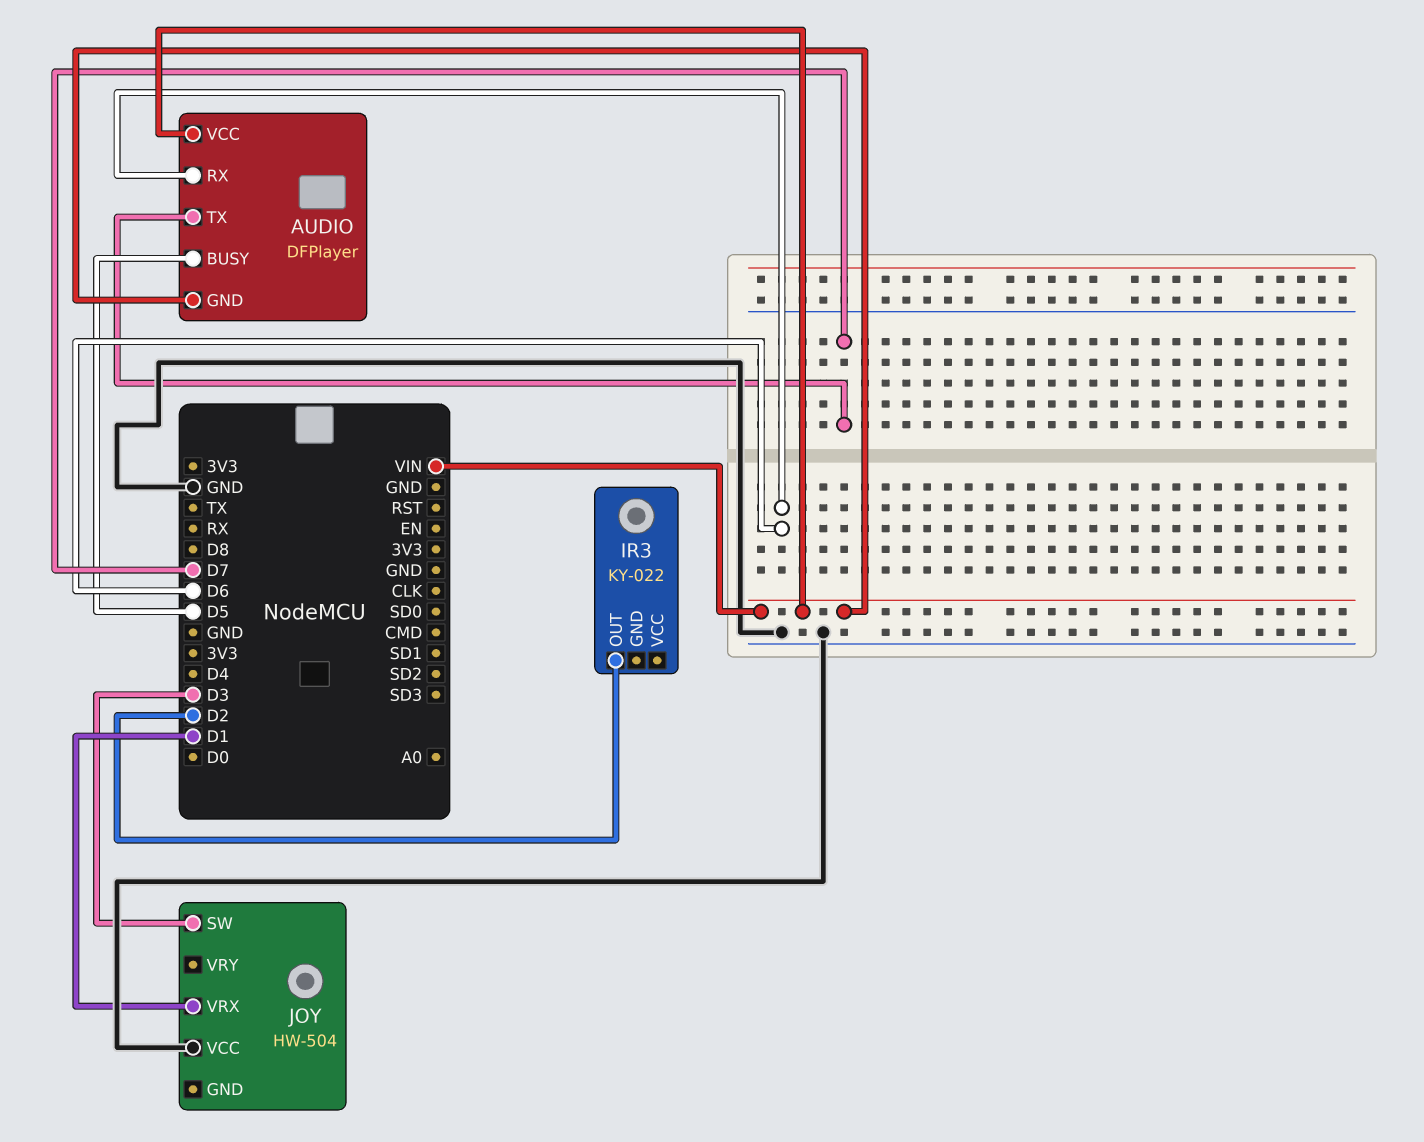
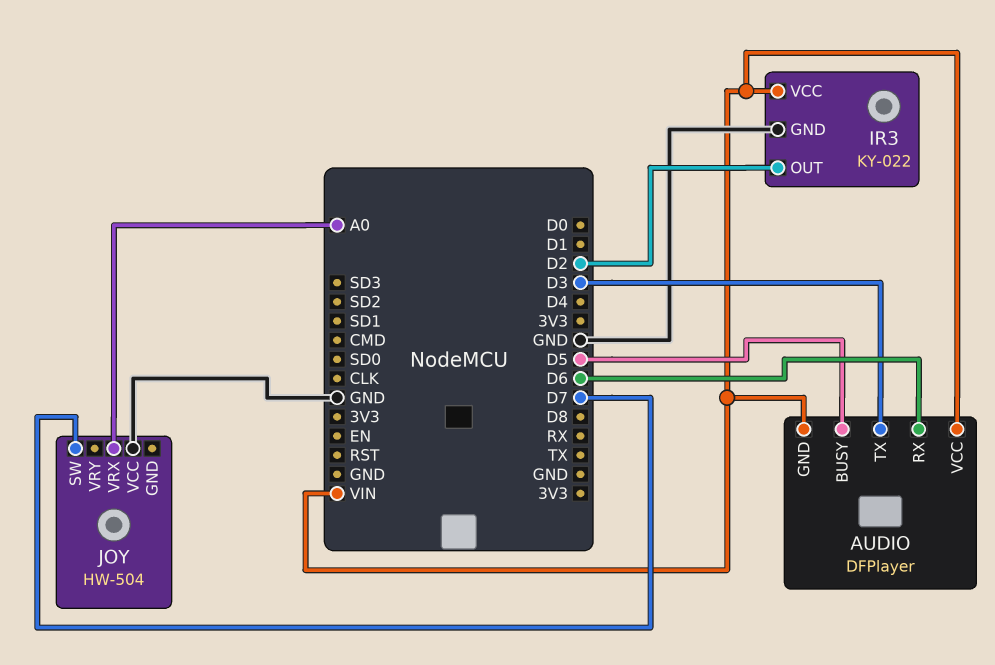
AUDIO pin TX: D7 -> D3
IR3 pin GND: none -> GND
IR3 pin VCC: none -> VIN
JOY pin SW: D3 -> D7
JOY pin VRX: D1 -> A0

